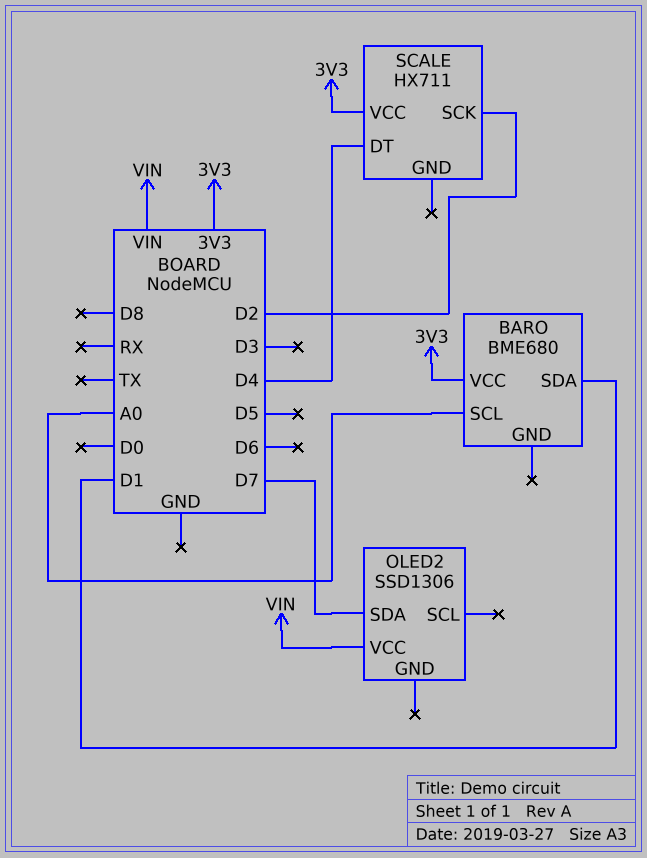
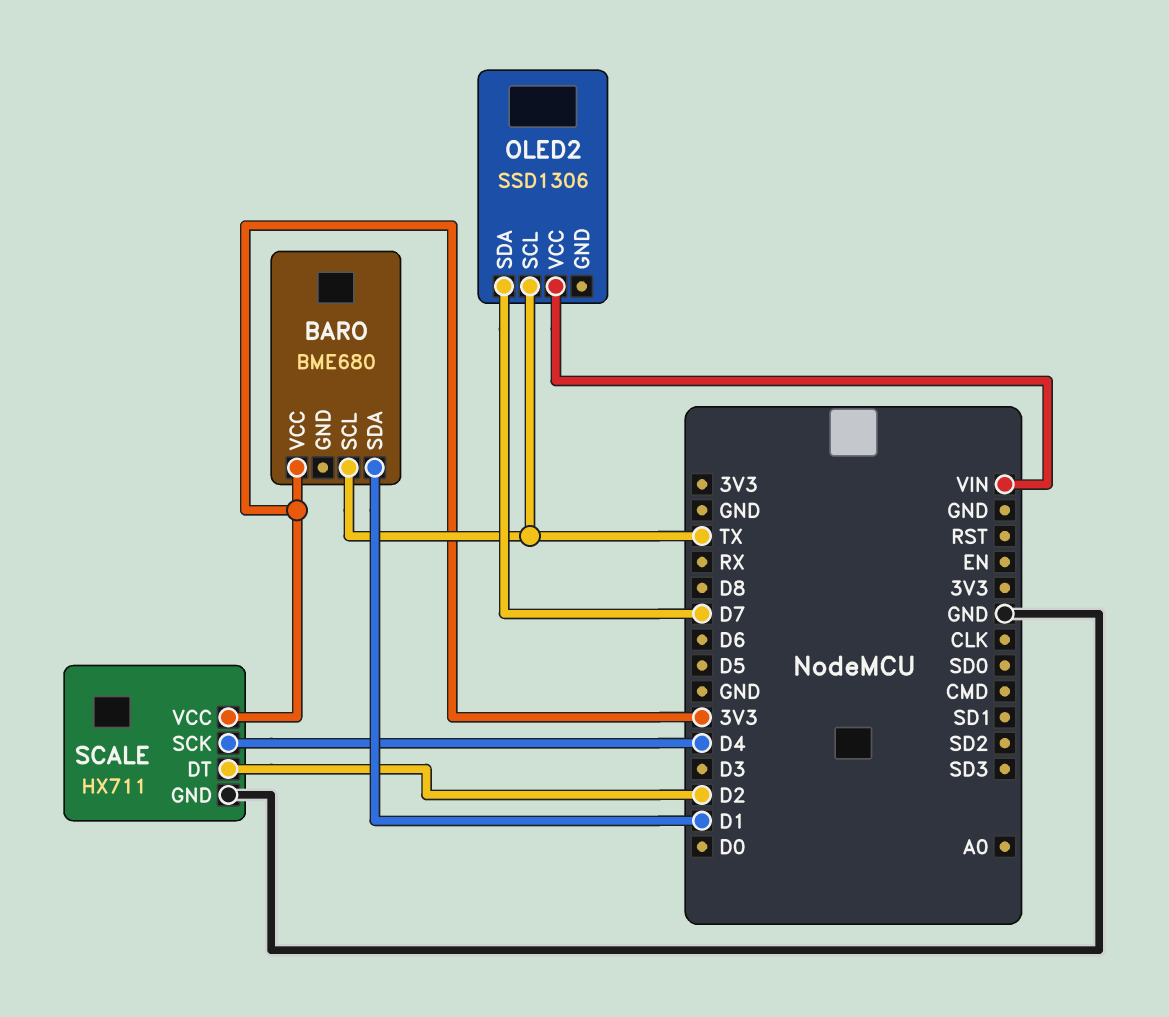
BARO pin SCL: A0 -> TX
OLED2 pin SCL: none -> TX
SCALE pin DT: D4 -> D2
SCALE pin GND: none -> GND
SCALE pin SCK: D2 -> D4

